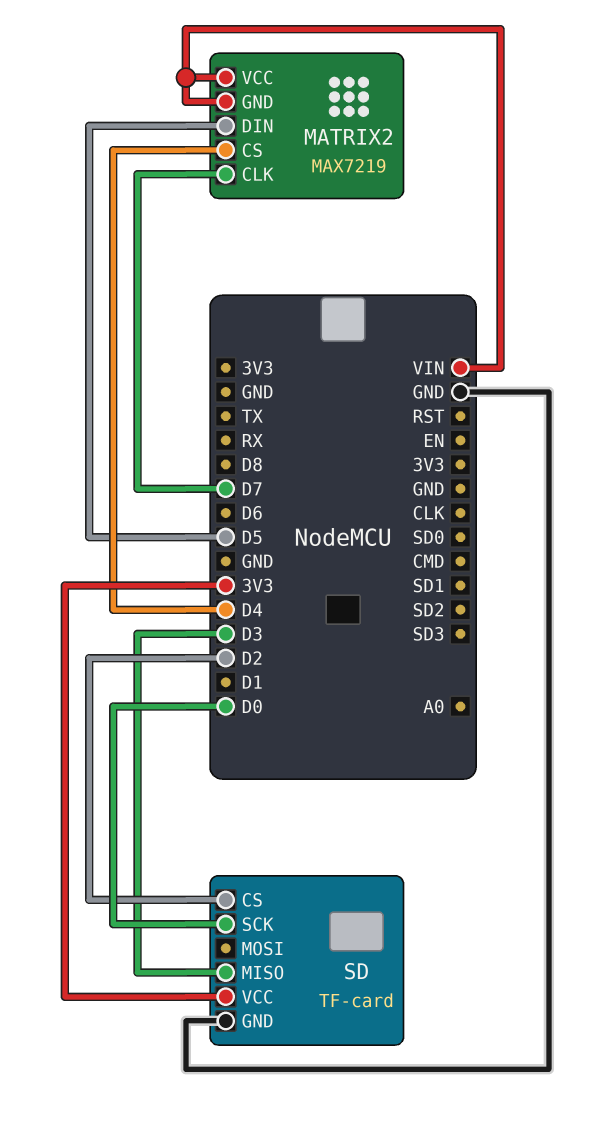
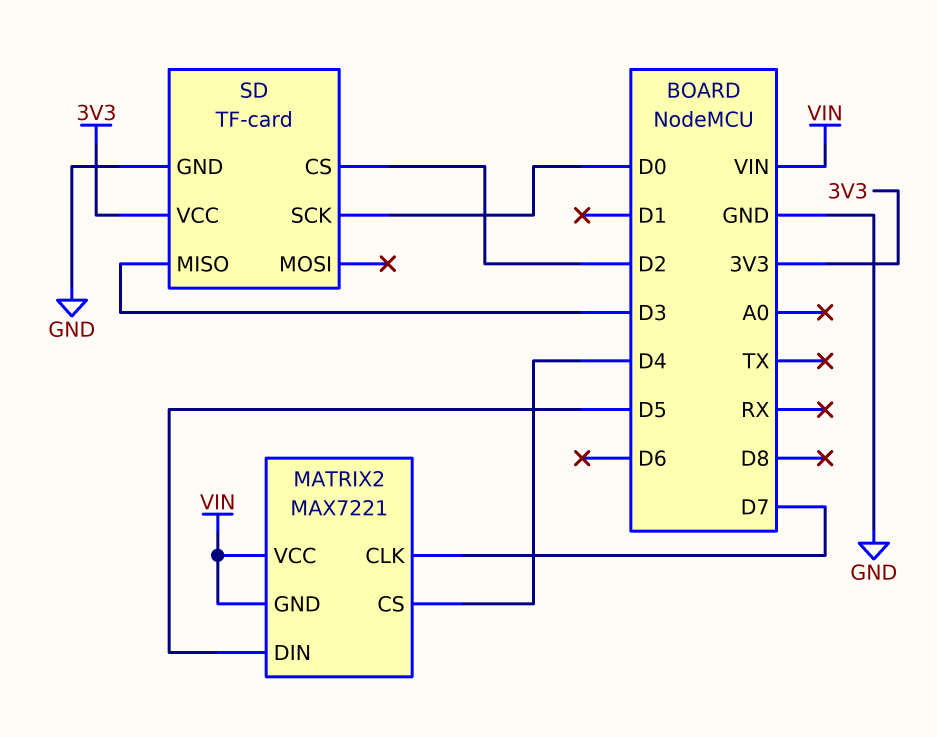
MATRIX2: MAX7219 -> MAX7221

